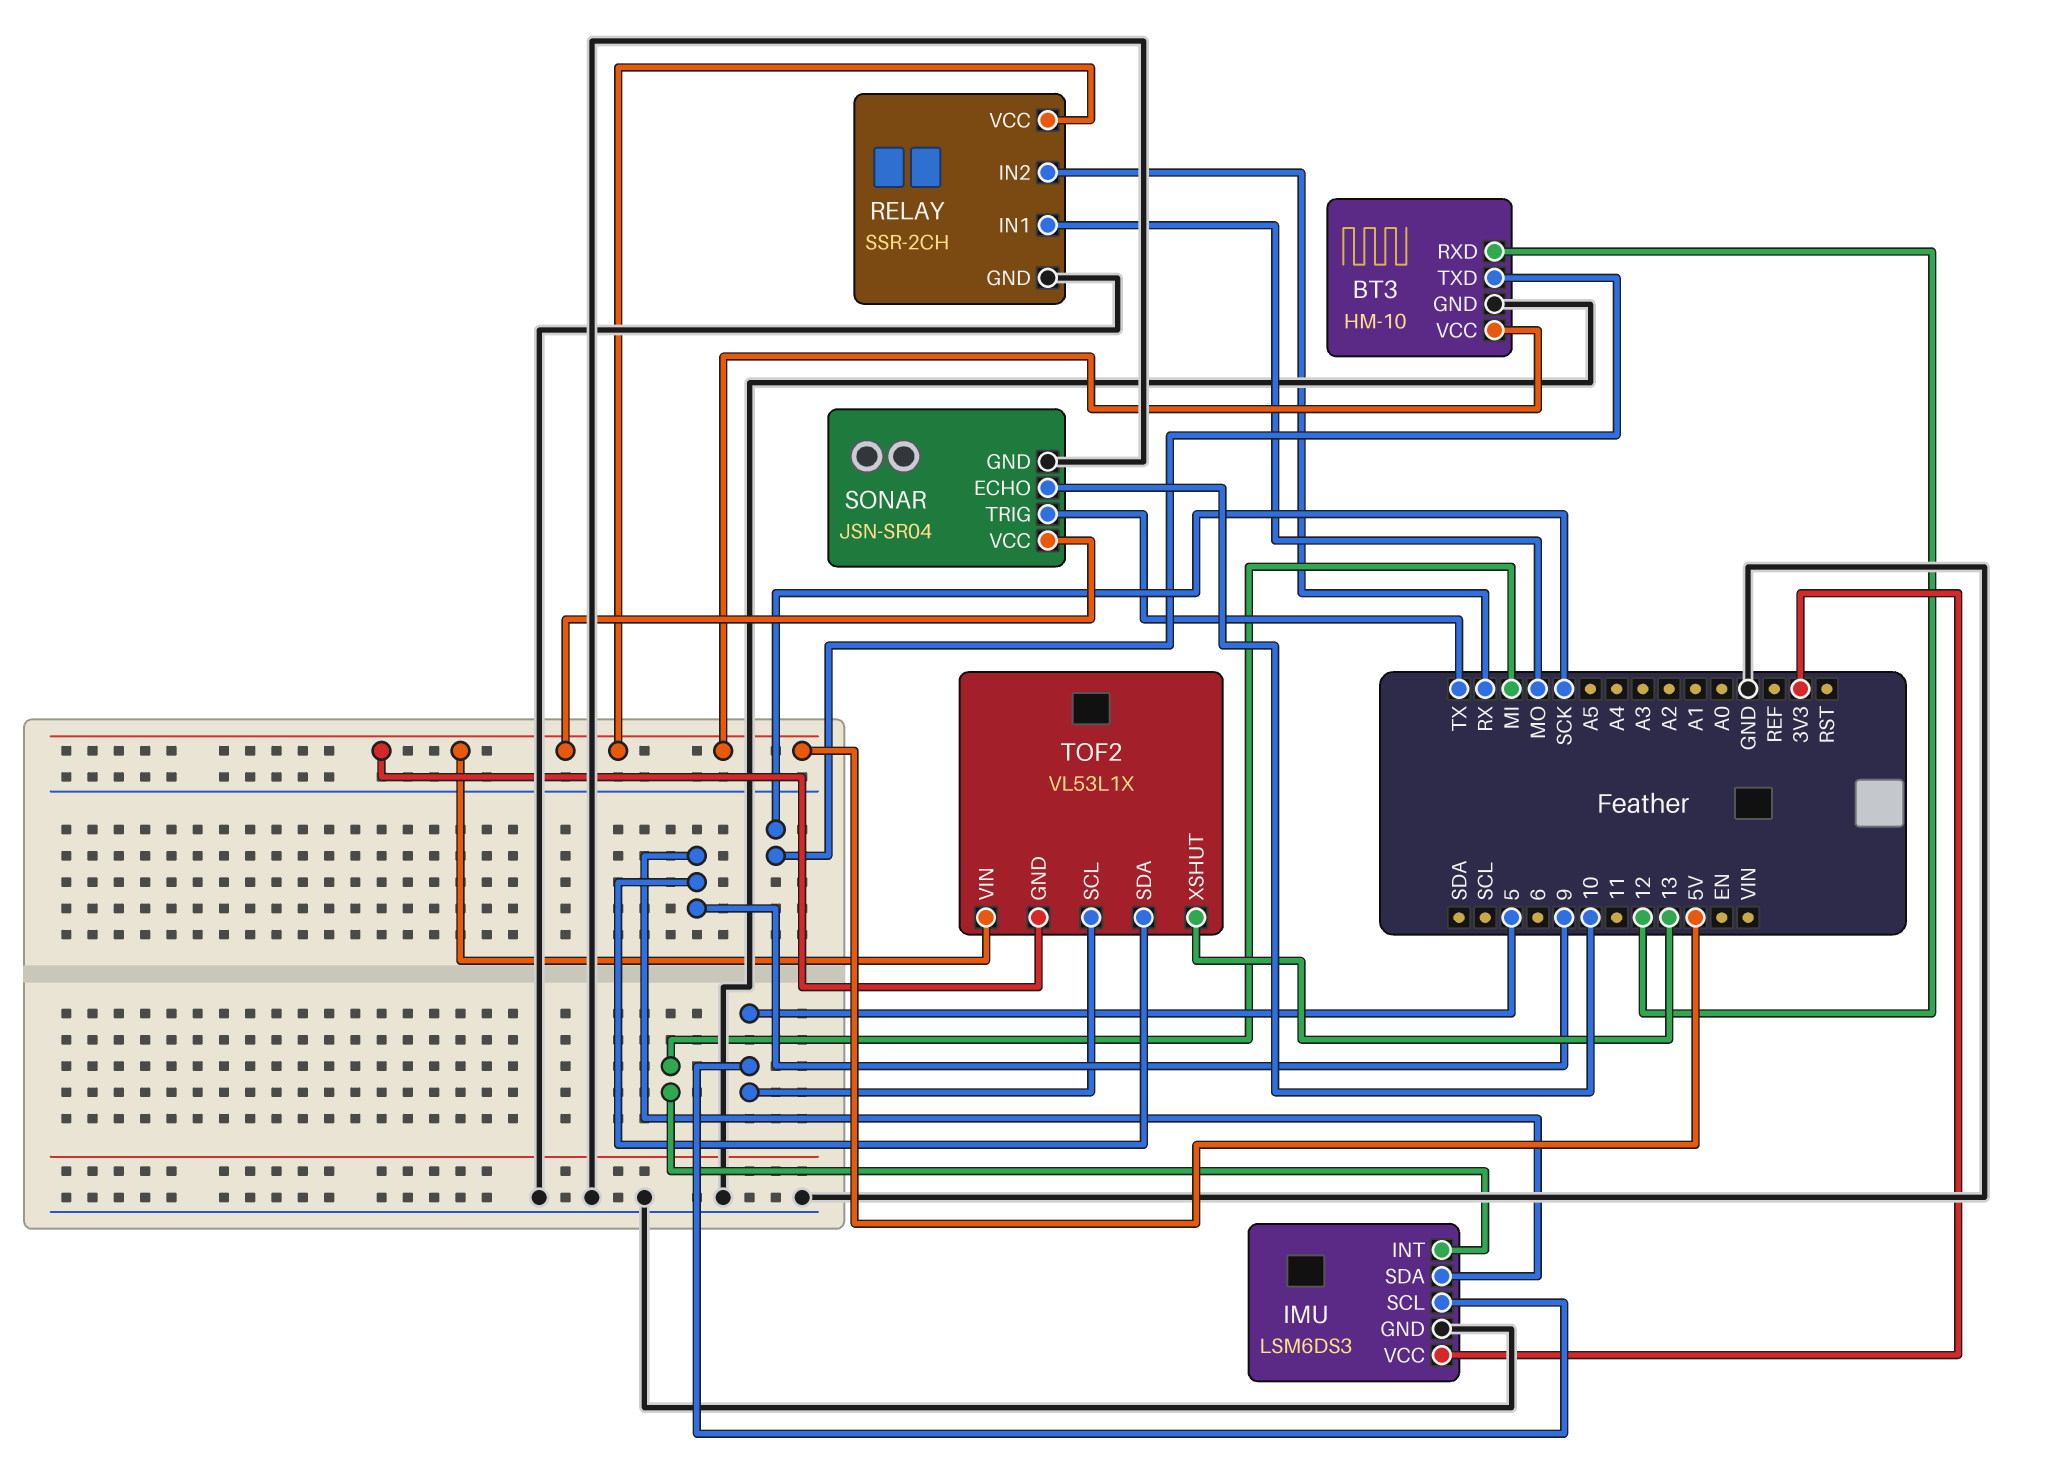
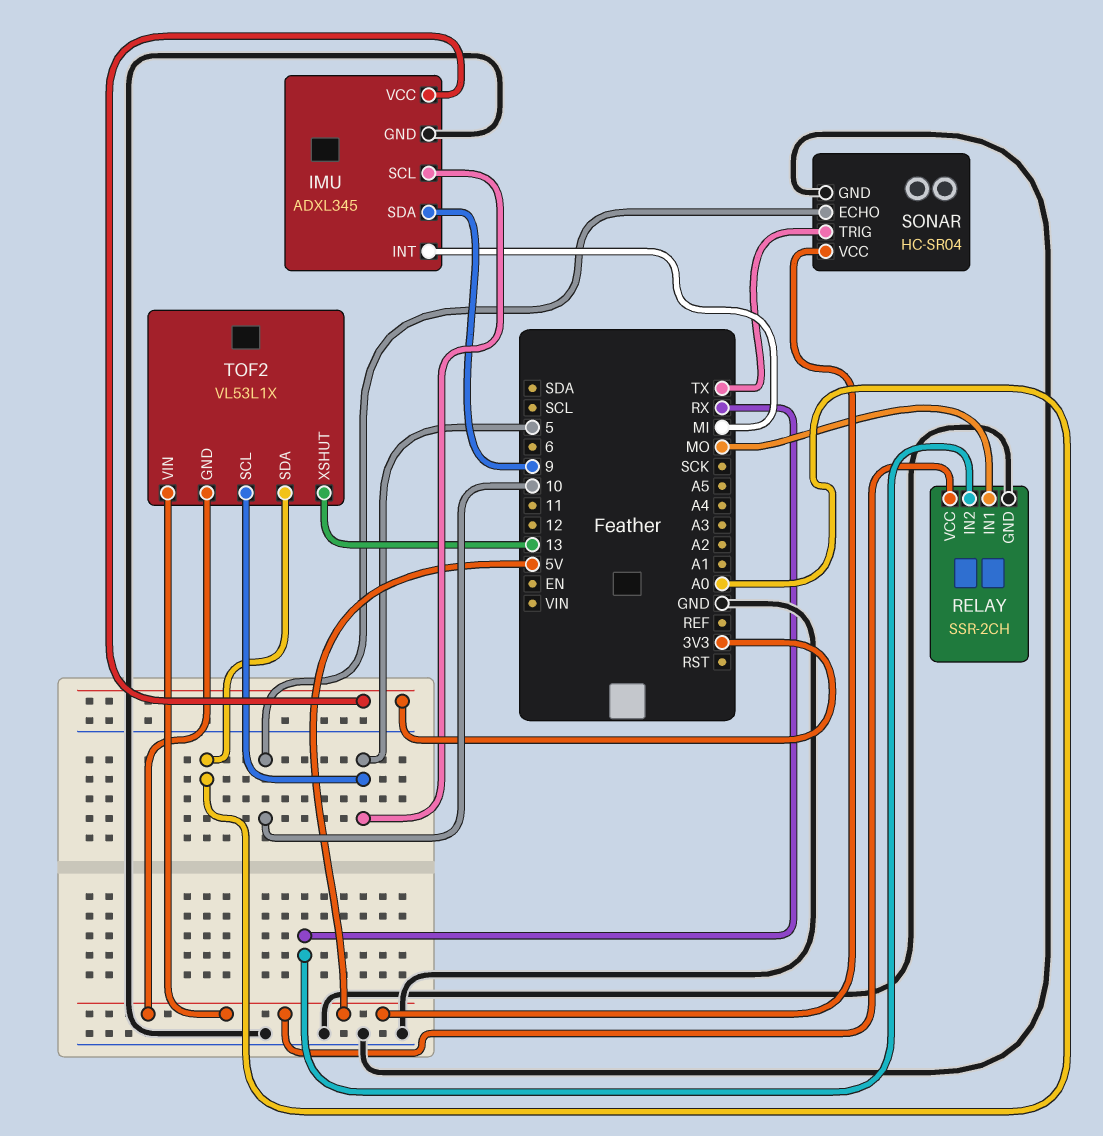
BT3: HM-10 -> none
BT3 pin GND: GND -> none
BT3 pin RXD: 12 -> none
BT3 pin TXD: SCK -> none
BT3 pin VCC: 5V -> none
IMU: LSM6DS3 -> ADXL345
SONAR: JSN-SR04 -> HC-SR04
TOF2 pin SDA: 9 -> A0

